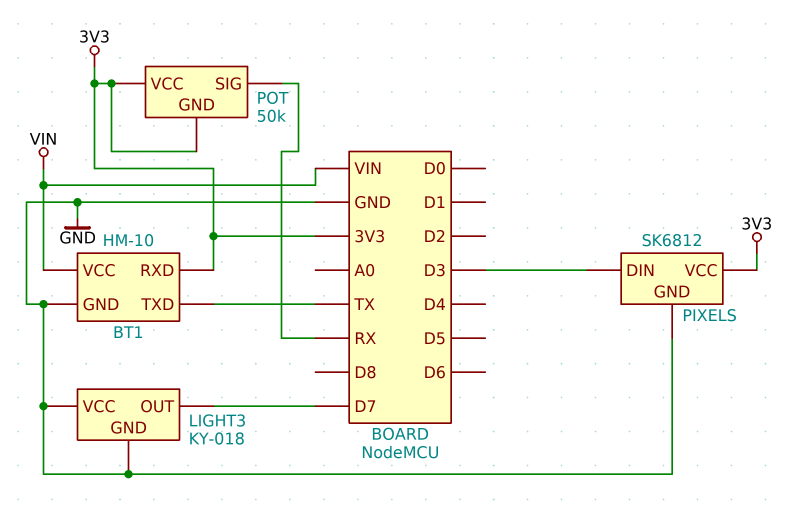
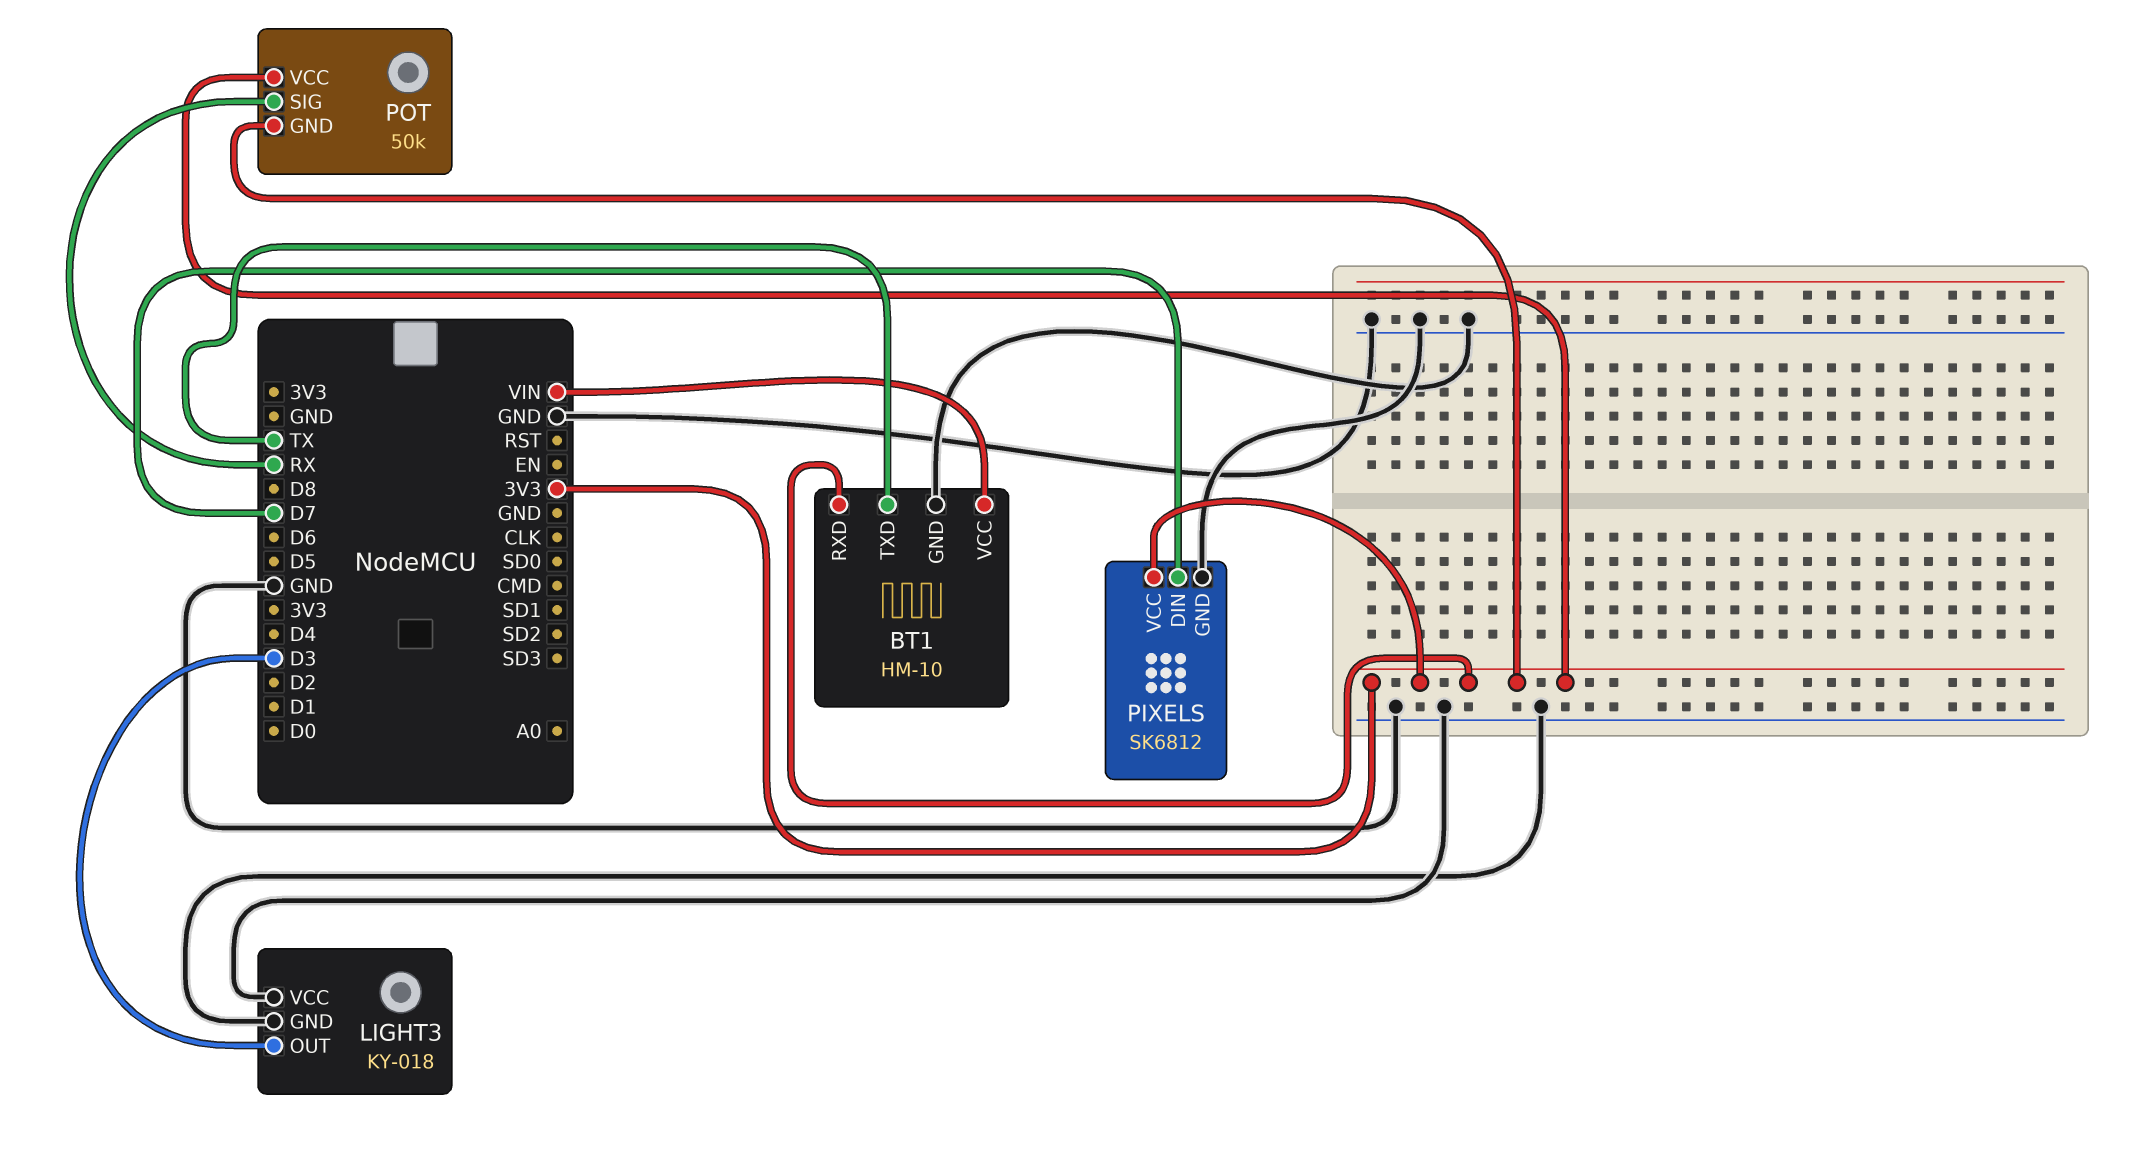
LIGHT3 pin OUT: D7 -> D3
PIXELS pin DIN: D3 -> D7

